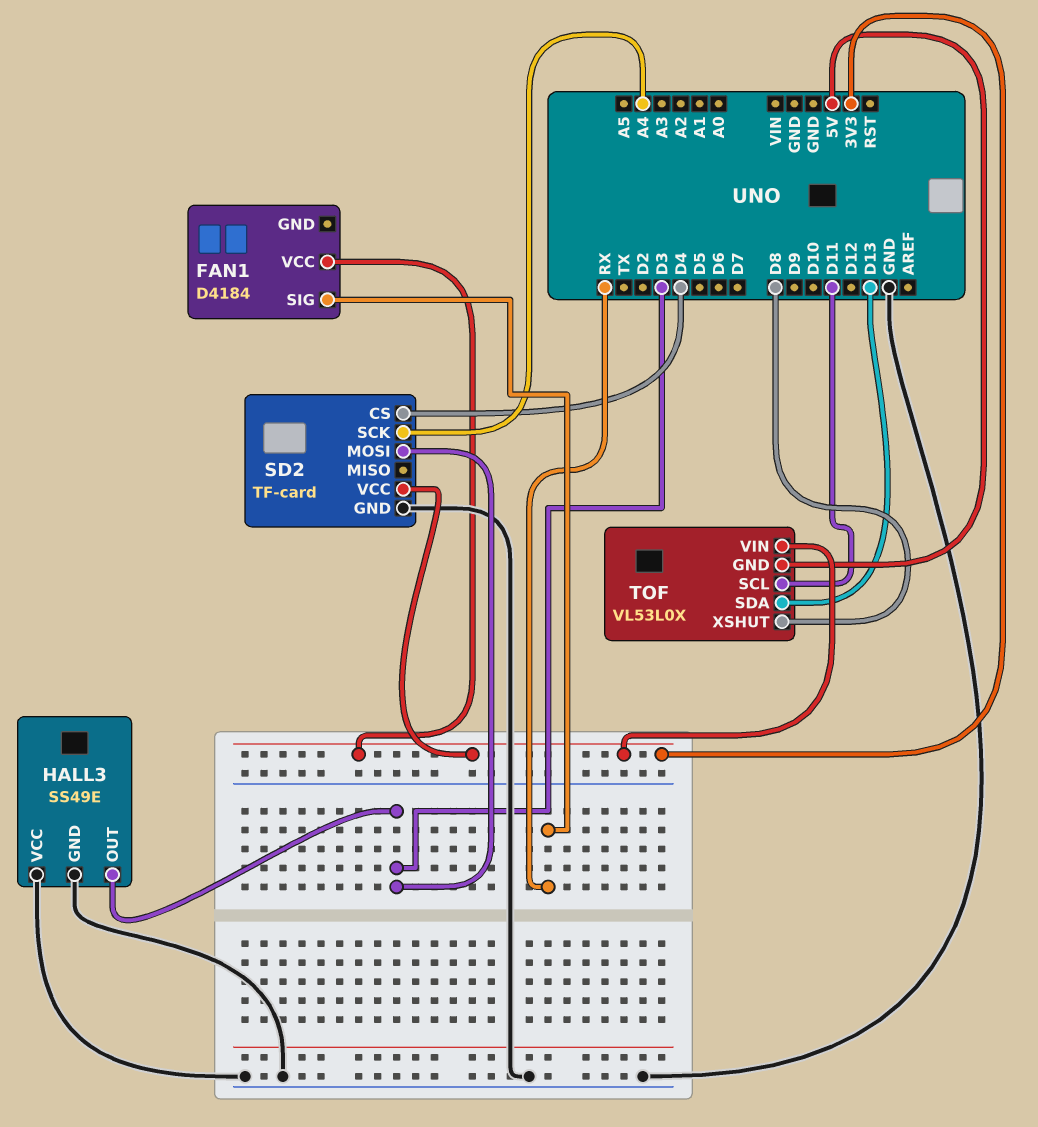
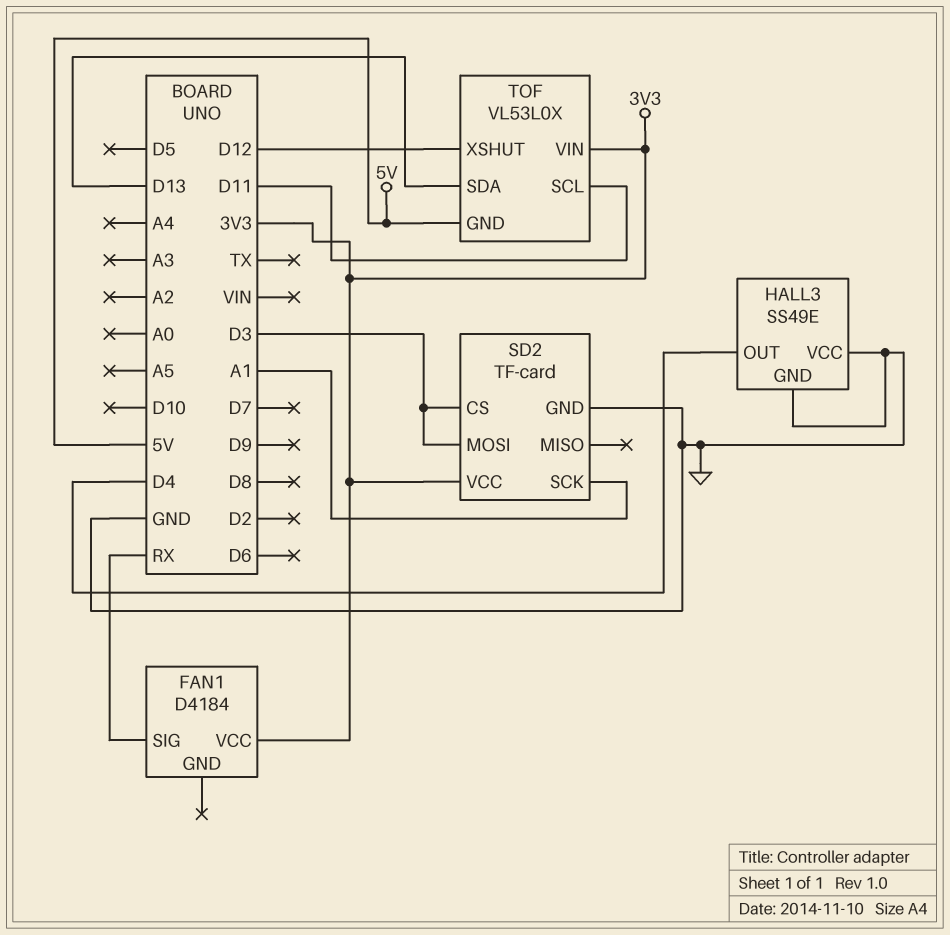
HALL3 pin OUT: D3 -> D4
SD2 pin CS: D4 -> D3
SD2 pin SCK: A4 -> A1
TOF pin XSHUT: D8 -> D12

